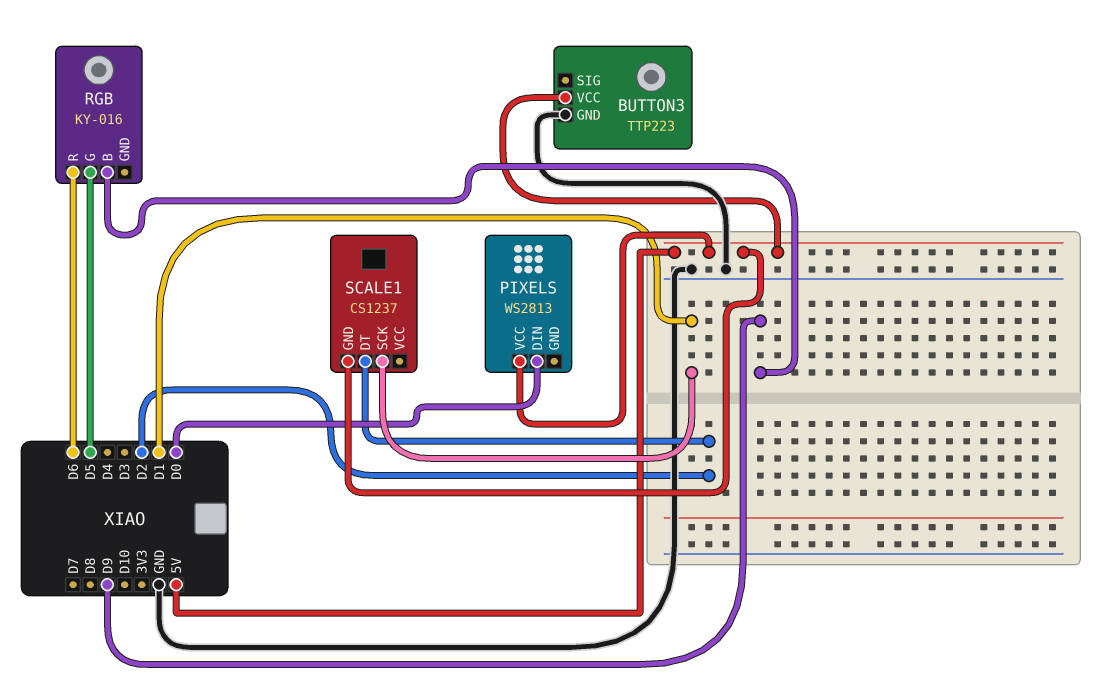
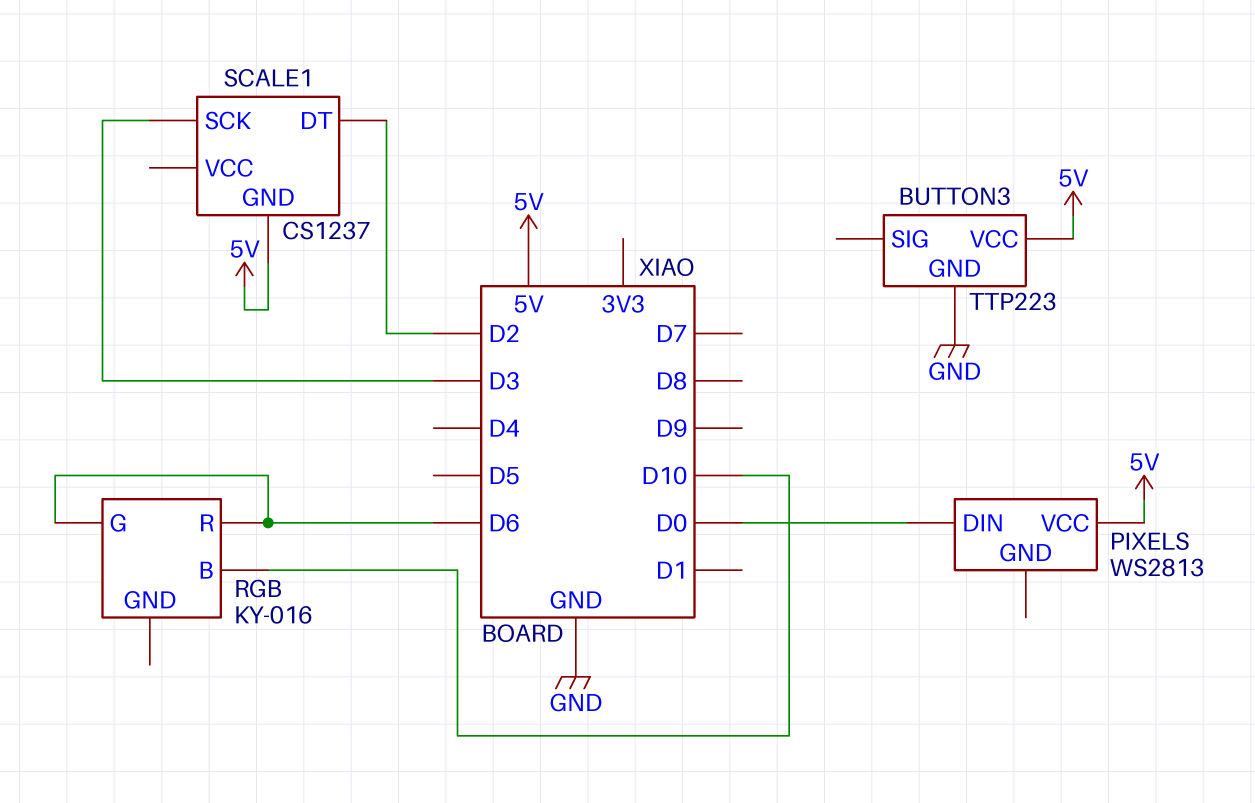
RGB pin B: D9 -> D10
RGB pin G: D5 -> D6
SCALE1 pin SCK: D1 -> D3

